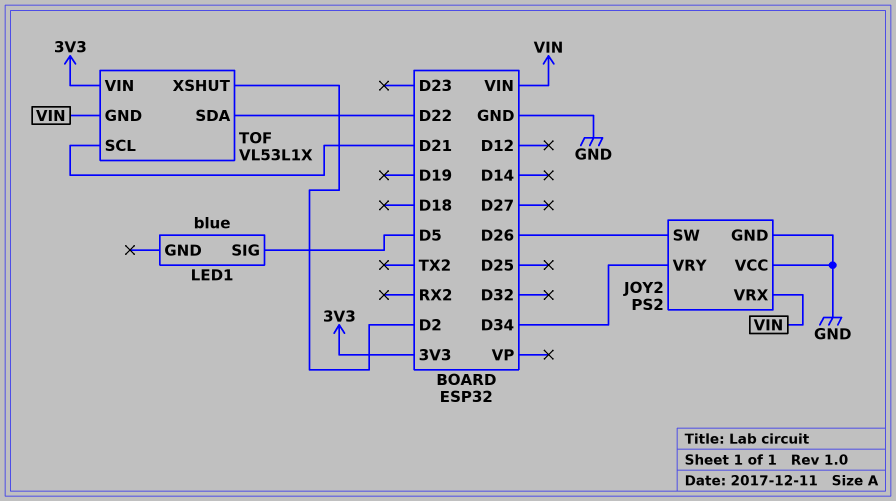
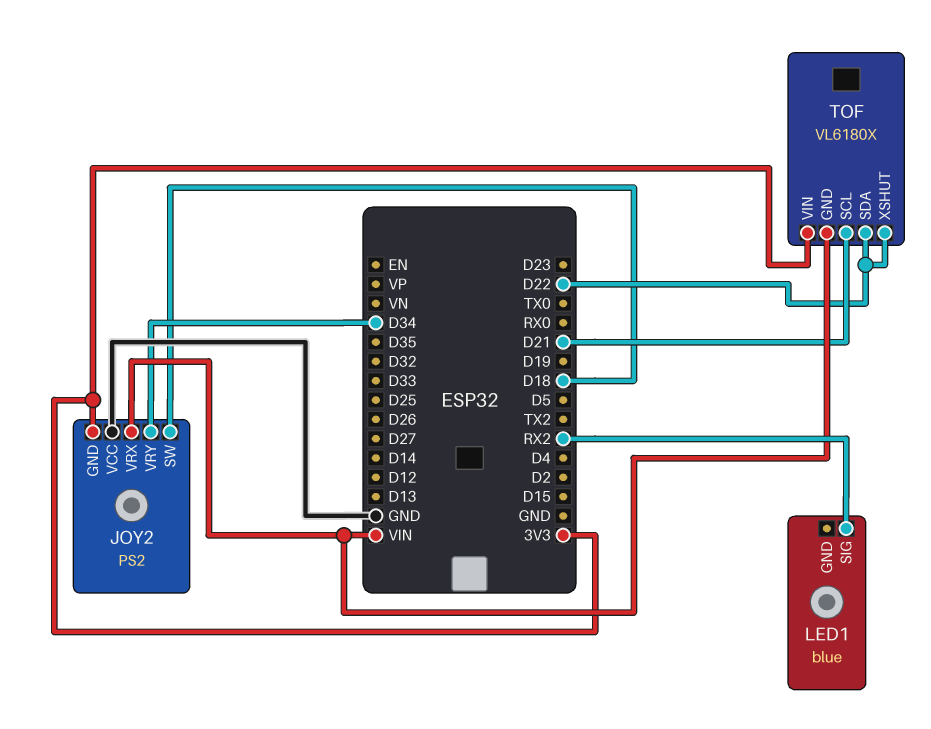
JOY2 pin GND: GND -> 3V3
JOY2 pin SW: D26 -> D18
LED1 pin SIG: D5 -> RX2
TOF: VL53L1X -> VL6180X
TOF pin XSHUT: D2 -> D22

